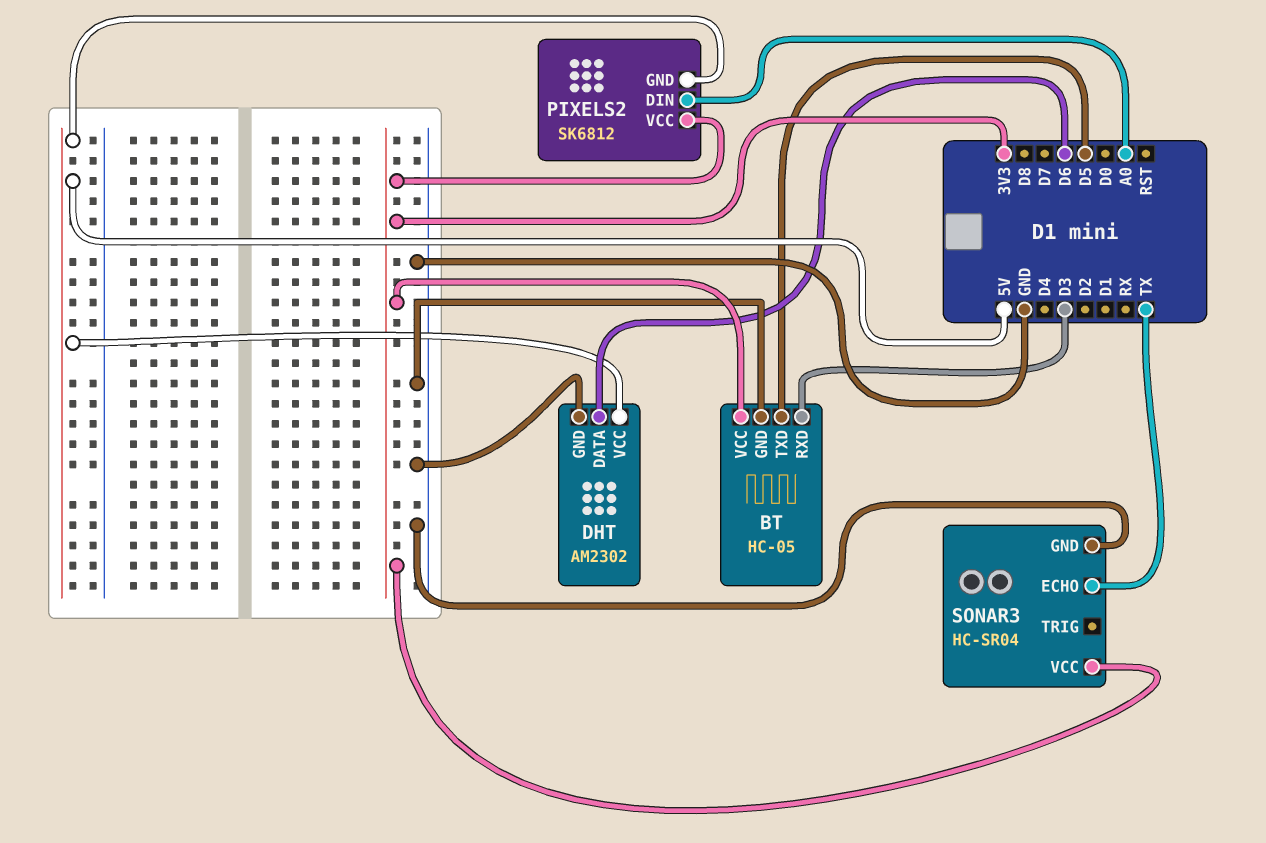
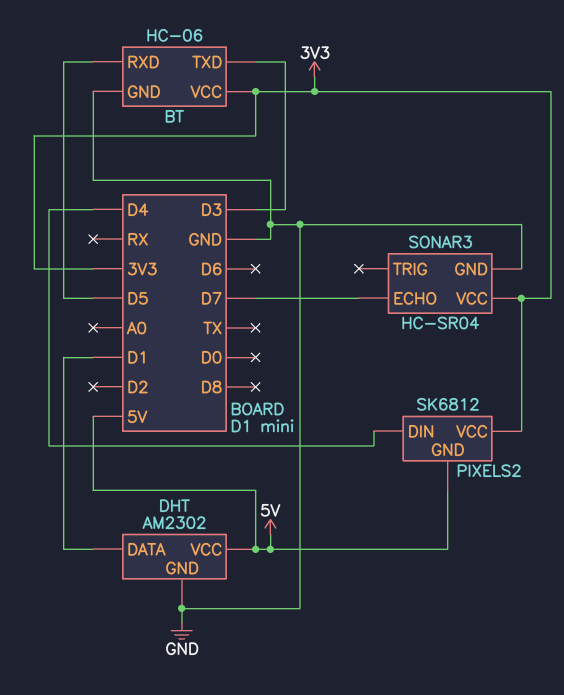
BT: HC-05 -> HC-06
BT pin RXD: D3 -> D5
BT pin TXD: D5 -> D3
DHT pin DATA: D6 -> D1
PIXELS2 pin DIN: A0 -> D4
SONAR3 pin ECHO: TX -> D7

